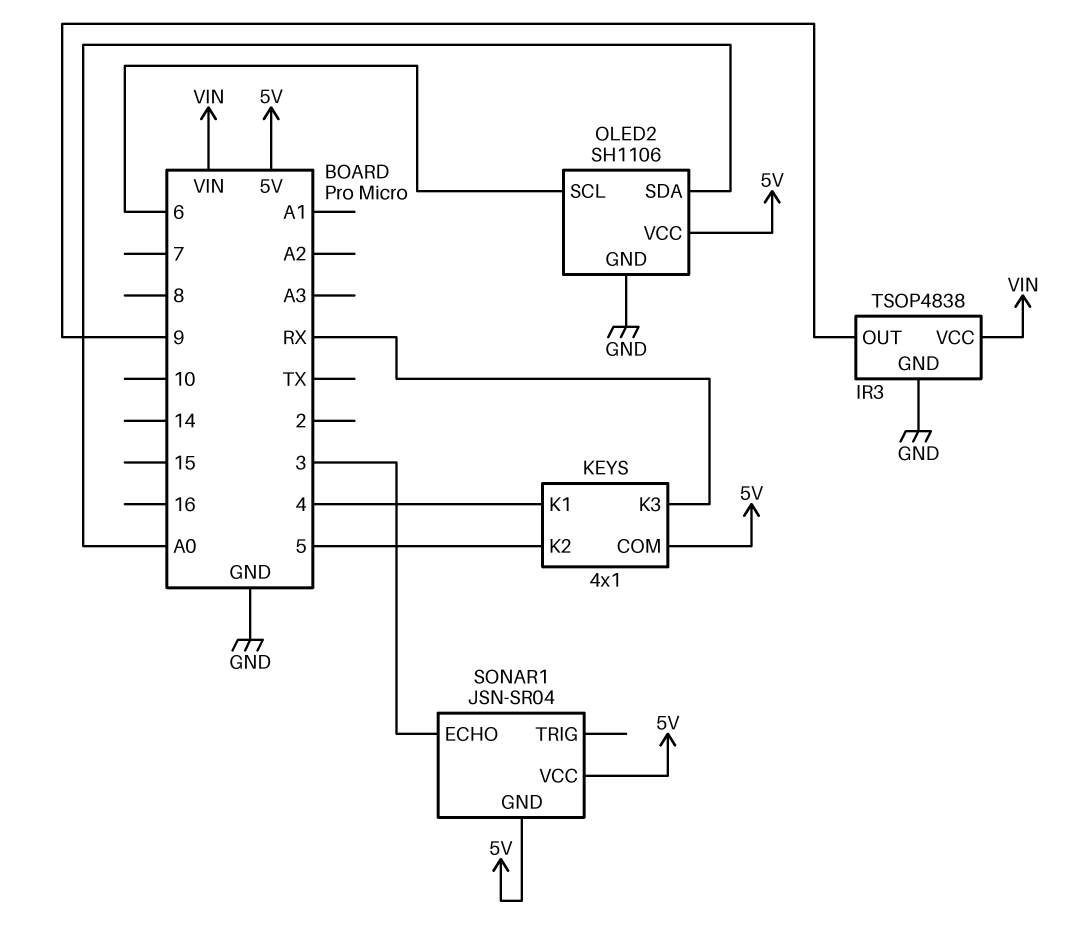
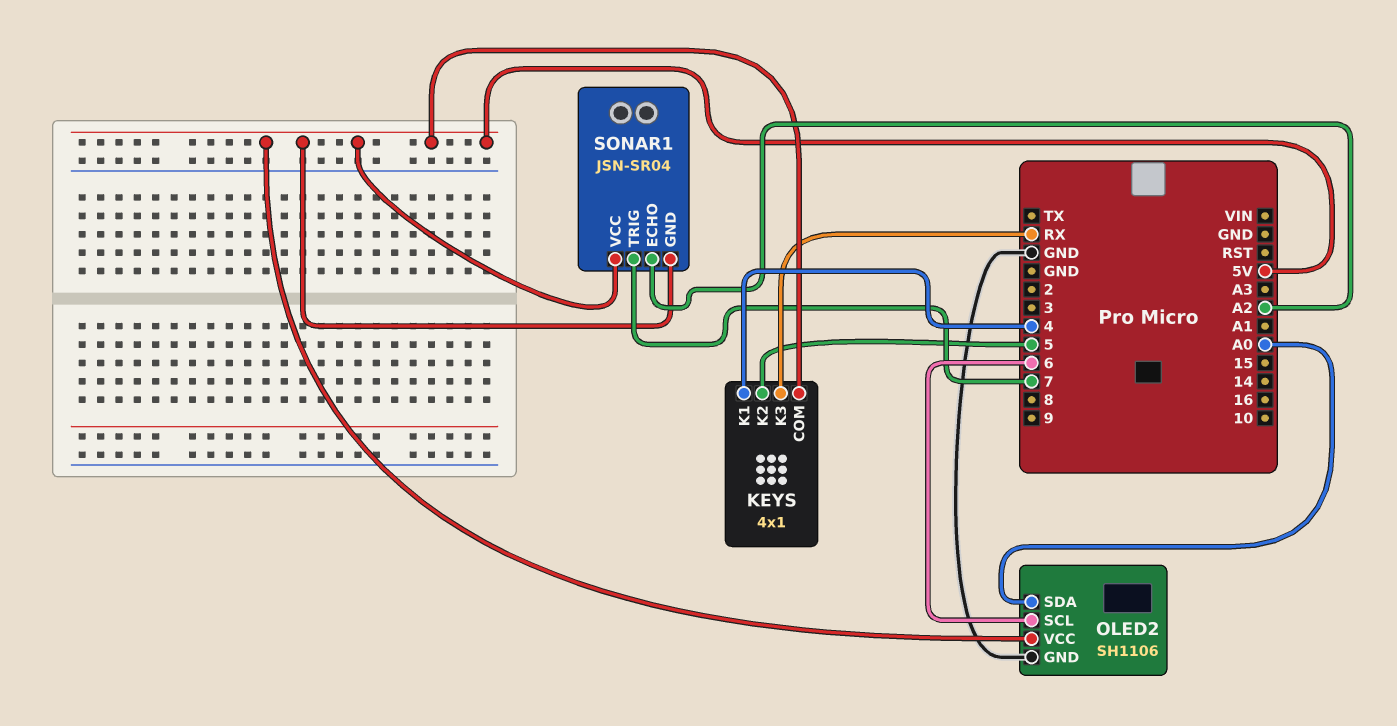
IR3: TSOP4838 -> none
IR3 pin GND: GND -> none
IR3 pin OUT: 9 -> none
IR3 pin VCC: VIN -> none
SONAR1 pin ECHO: 3 -> A2
SONAR1 pin TRIG: none -> 7

